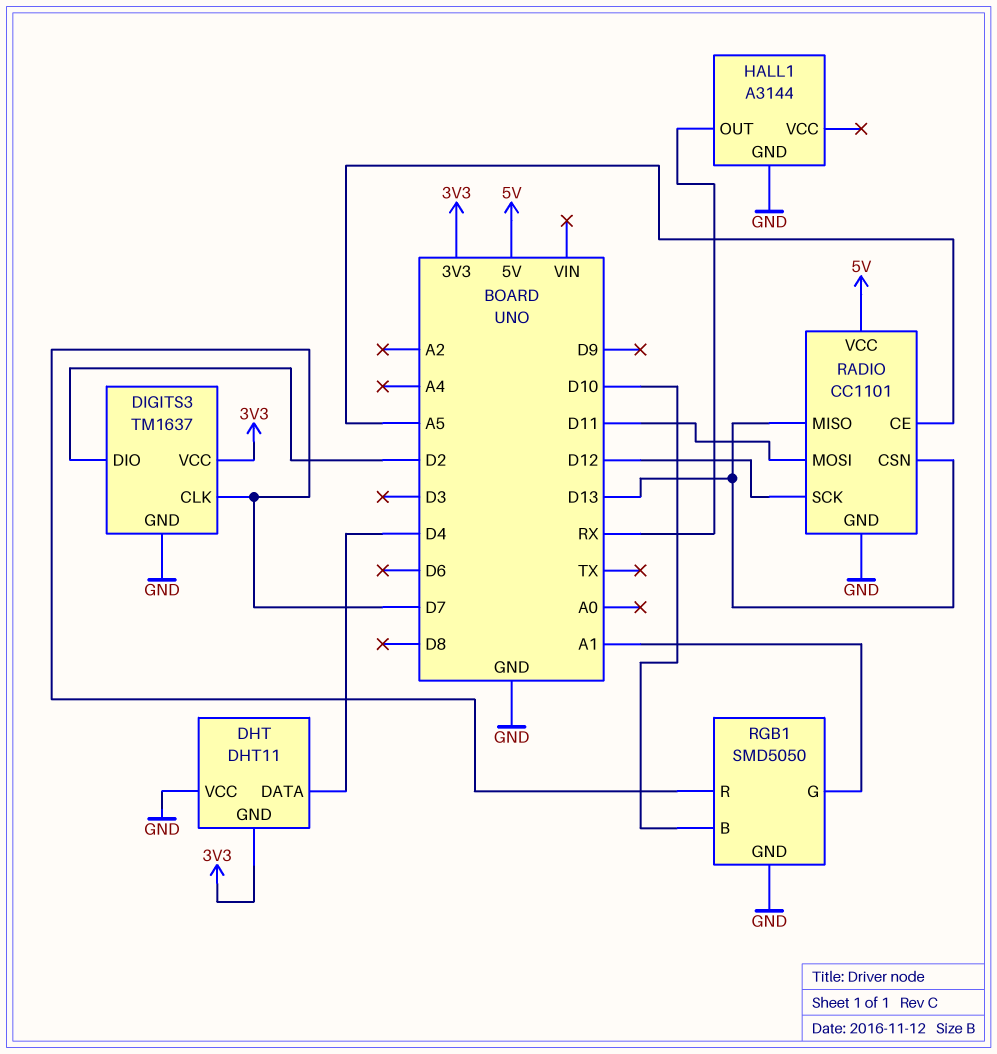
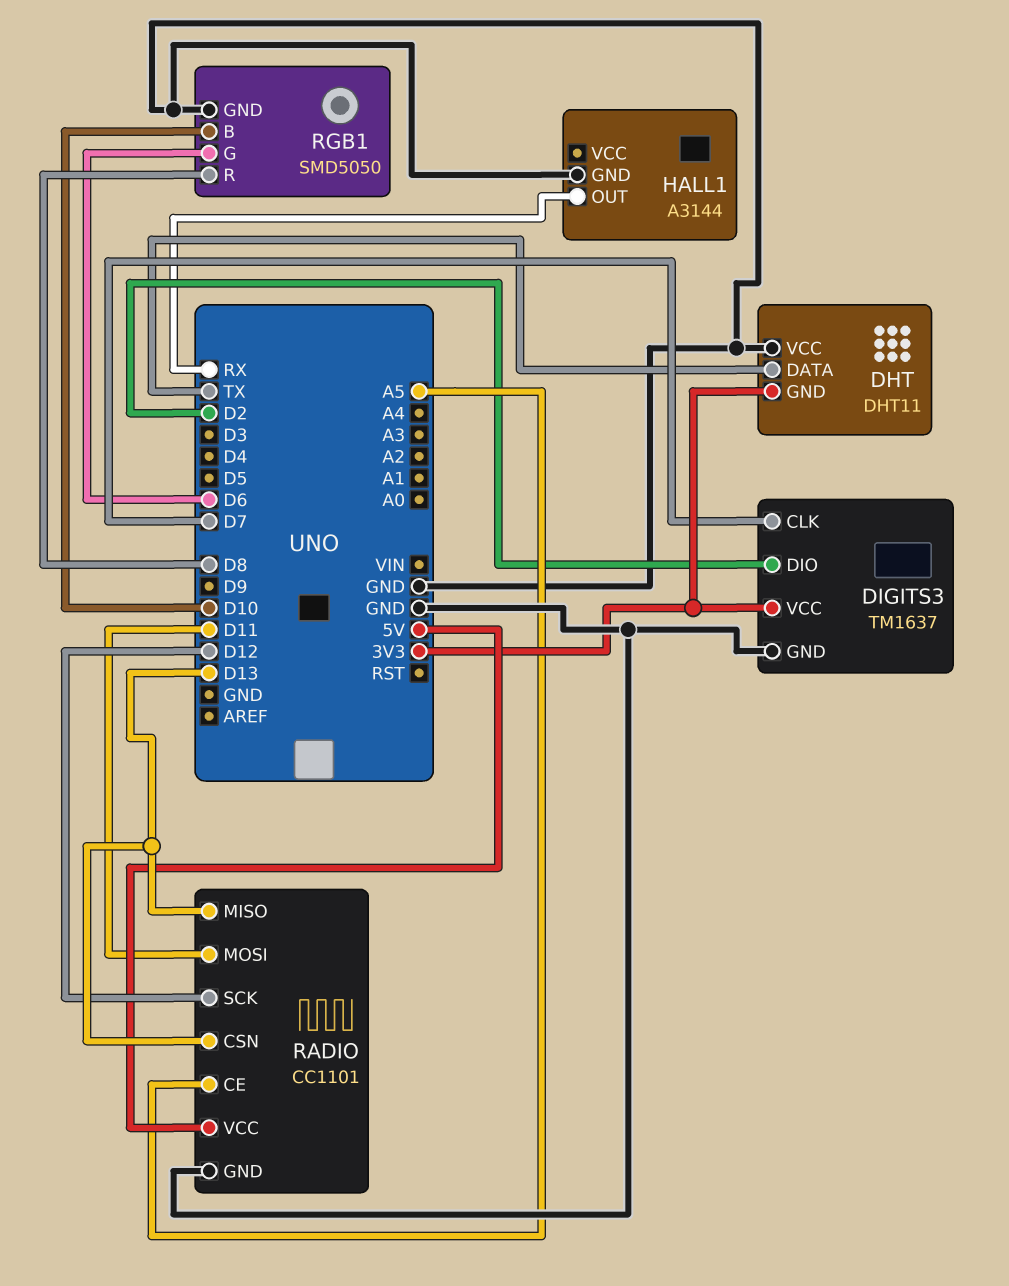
DHT pin DATA: D4 -> TX
RGB1 pin G: A1 -> D6
RGB1 pin R: D7 -> D8

